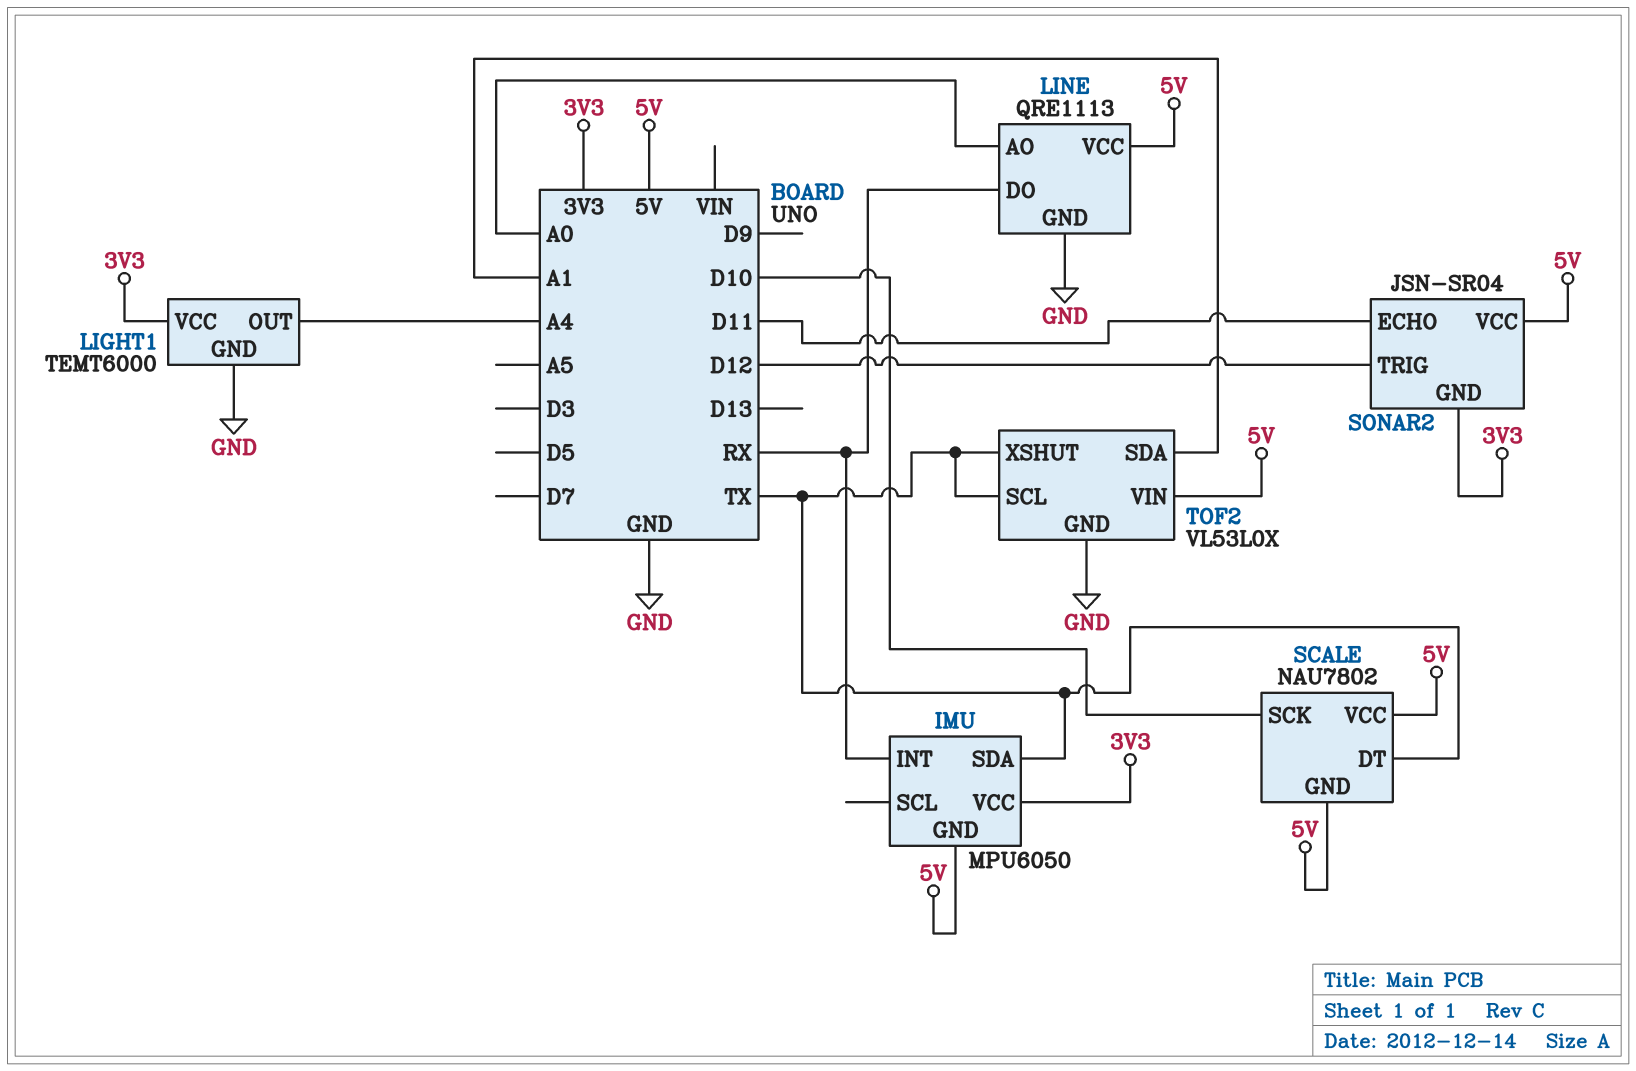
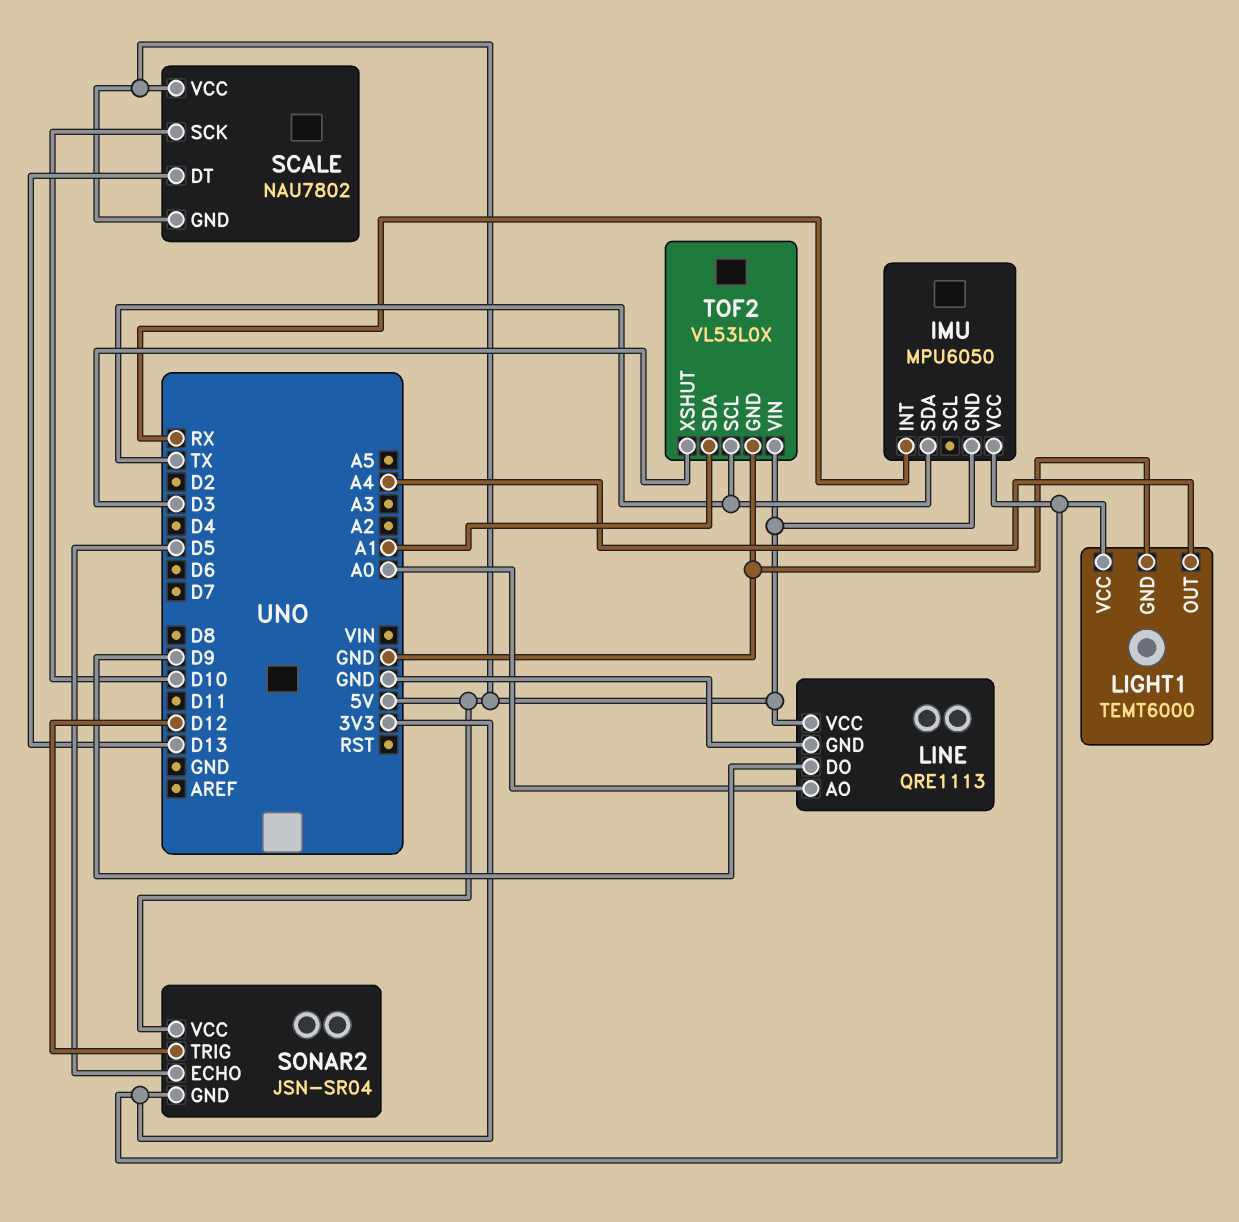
LINE pin DO: RX -> D9
SCALE pin DT: TX -> D13
SONAR2 pin ECHO: D11 -> D5
TOF2 pin XSHUT: TX -> D3

